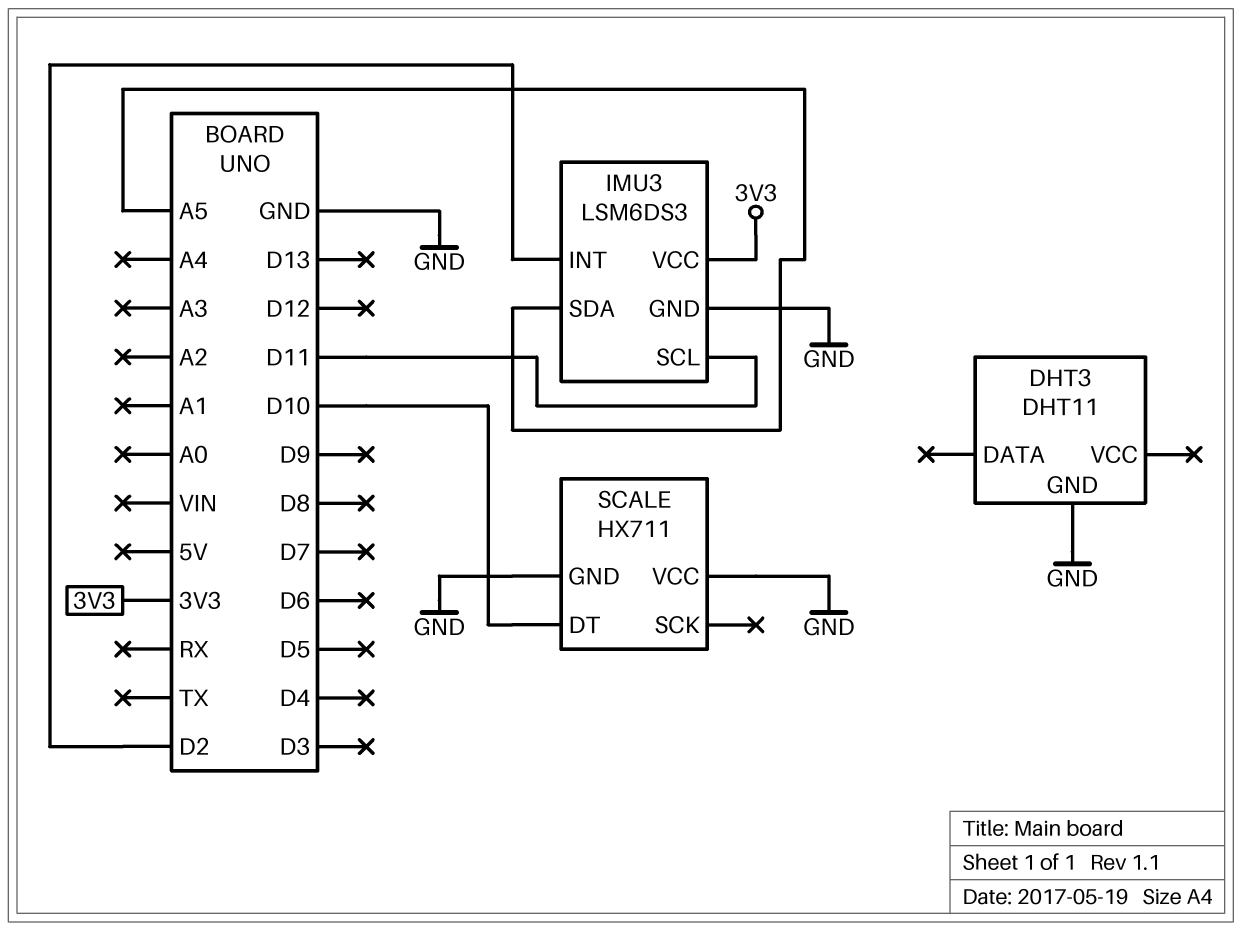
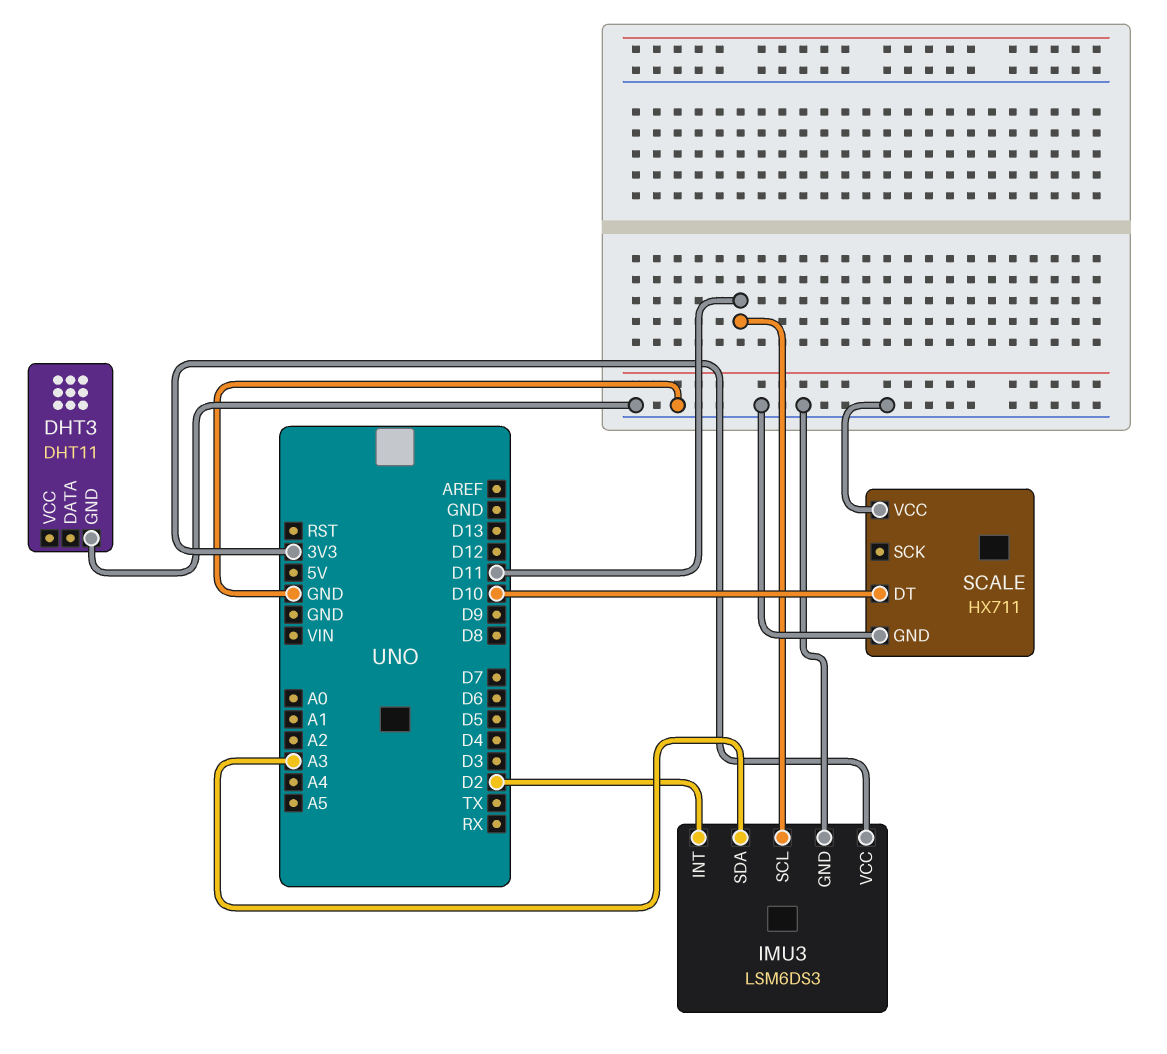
IMU3 pin SDA: A5 -> A3

